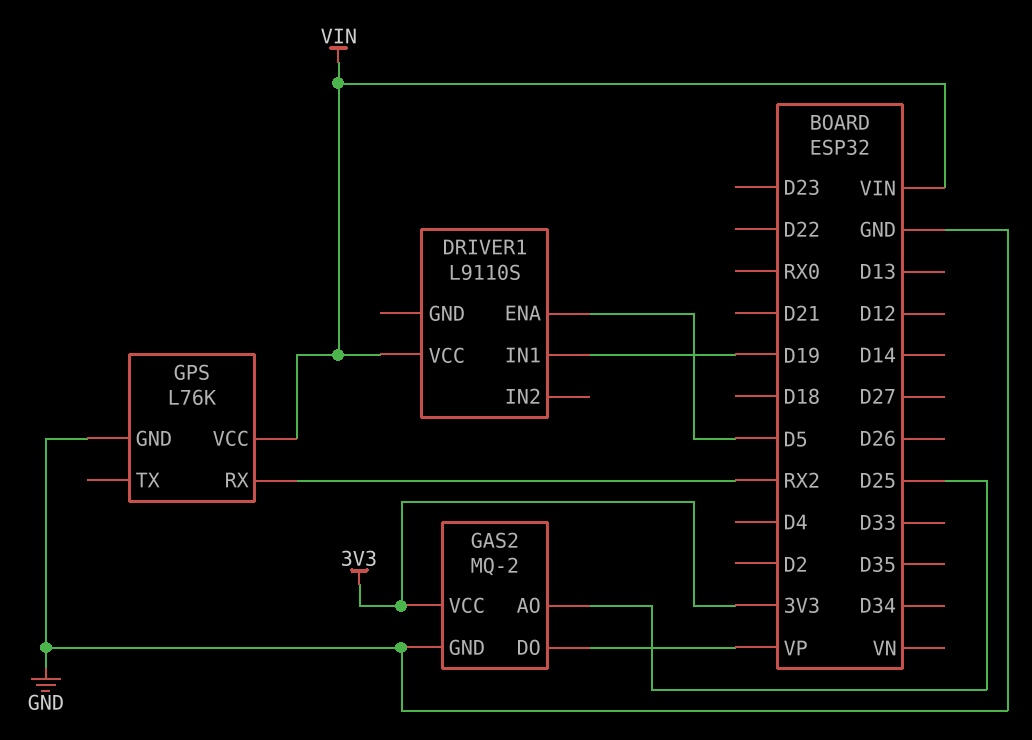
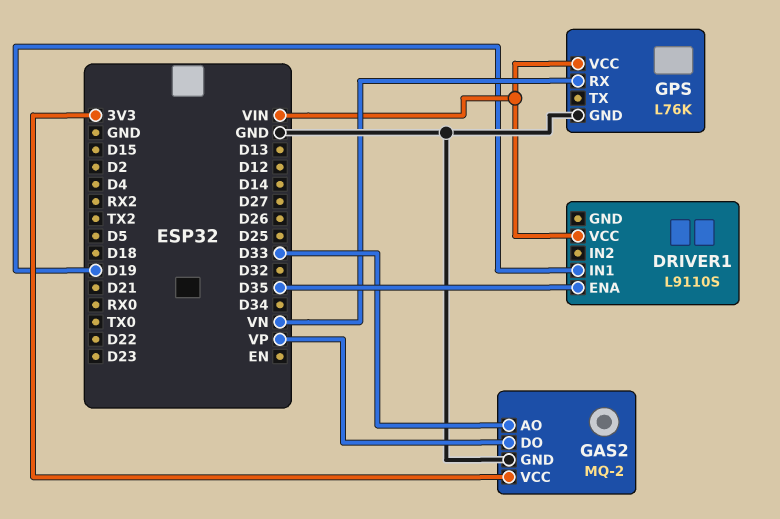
DRIVER1 pin ENA: D5 -> D35
GAS2 pin AO: D25 -> D33
GPS pin RX: RX2 -> VN

